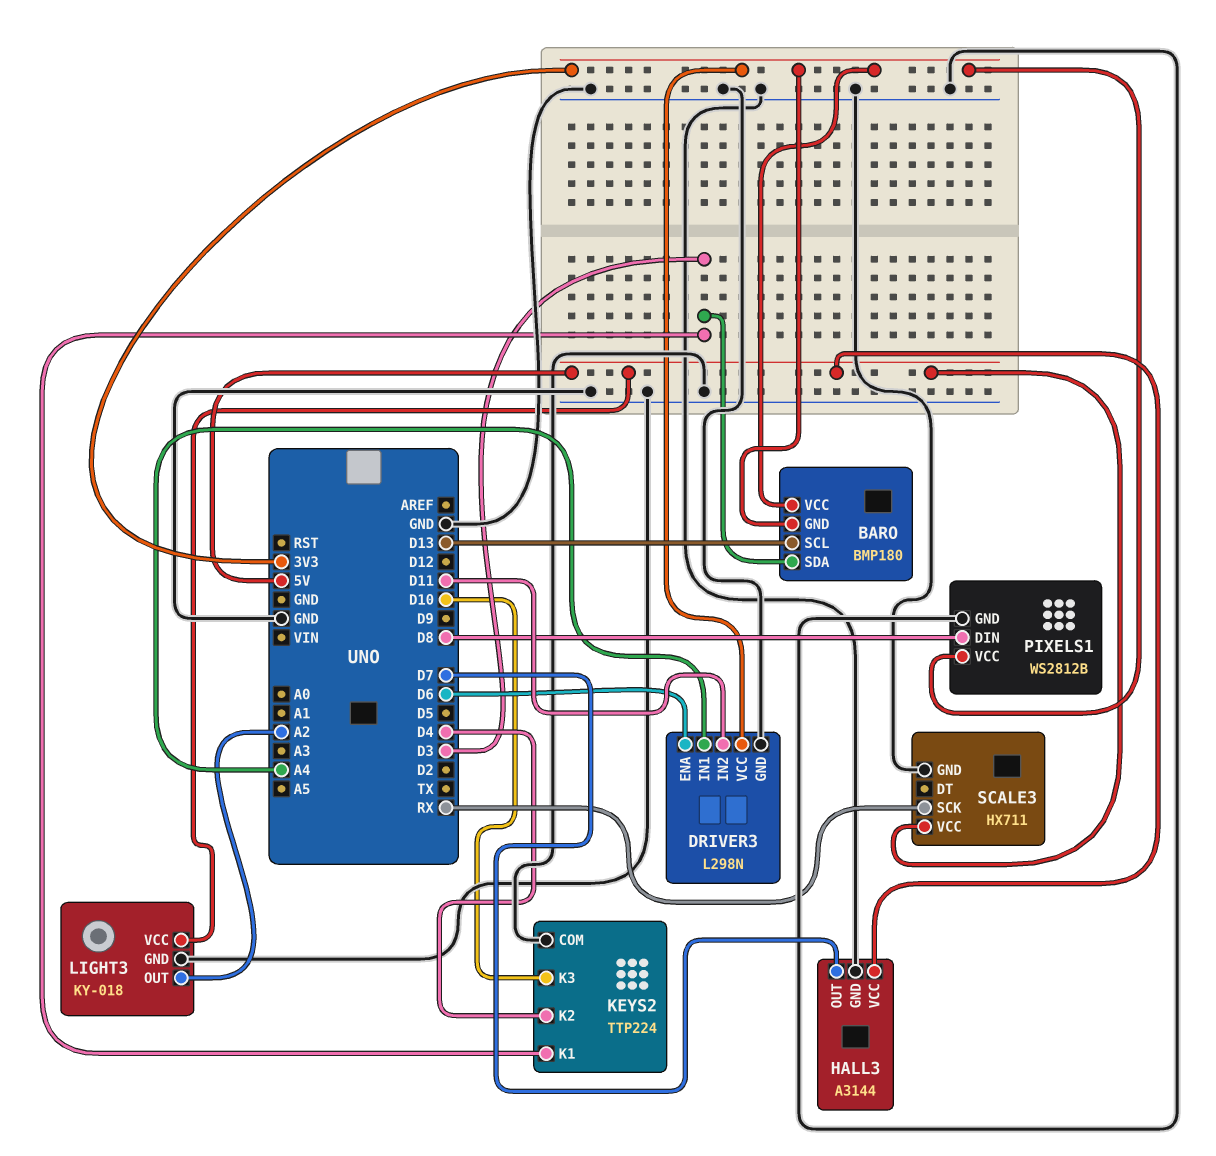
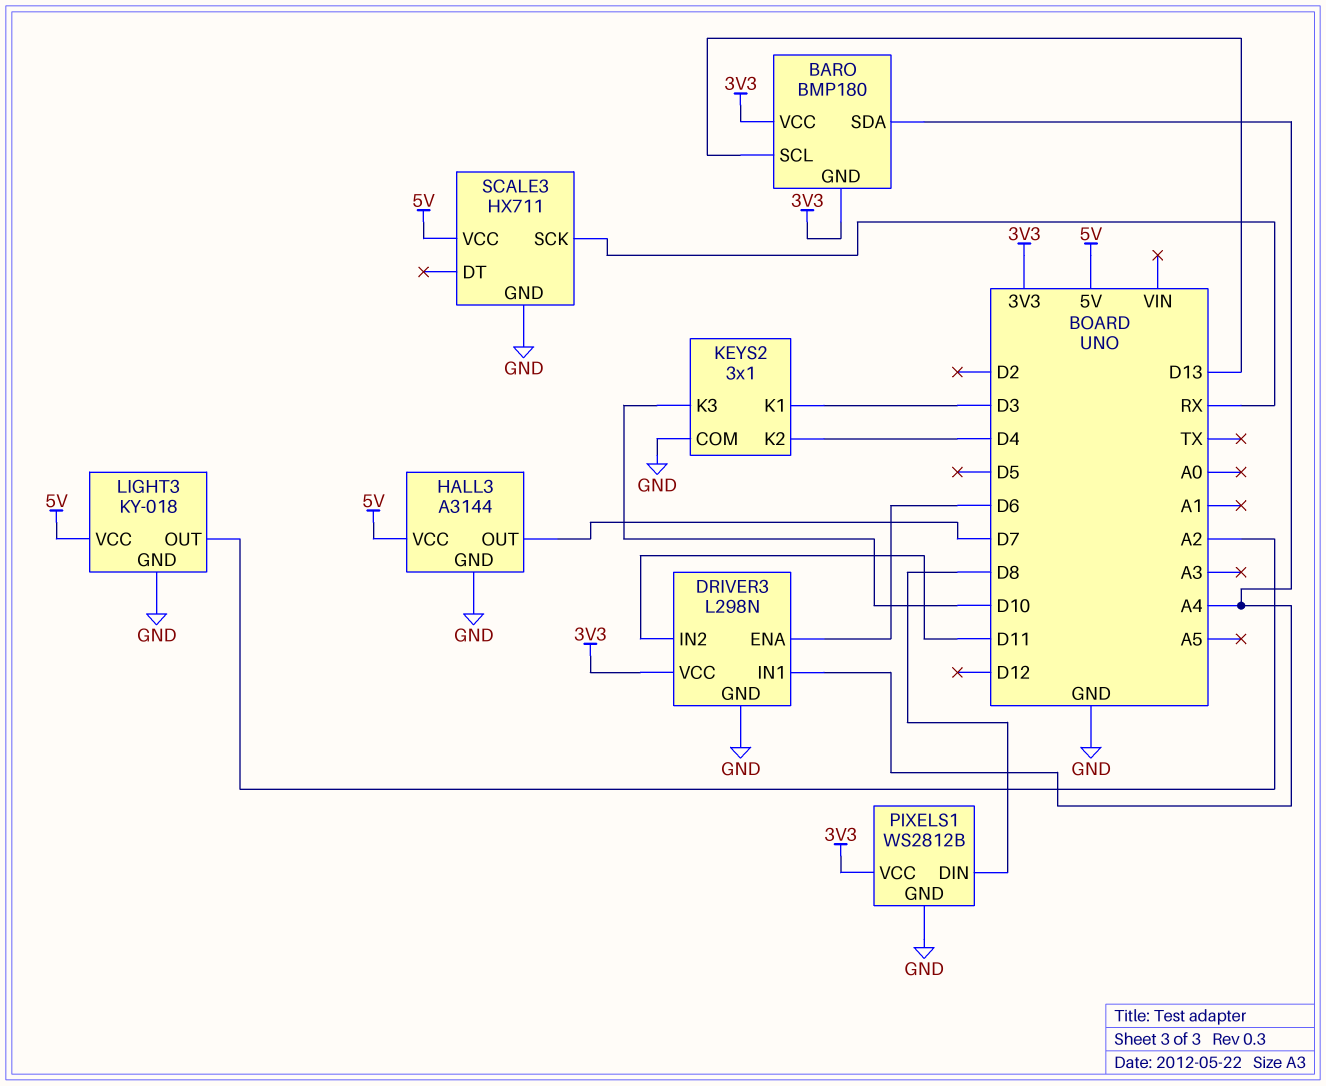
BARO pin SDA: D3 -> A4
KEYS2: TTP224 -> 3x1

